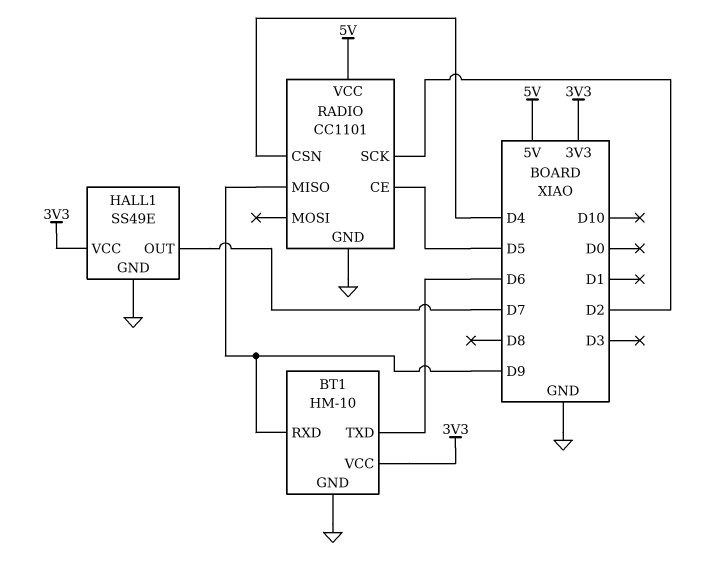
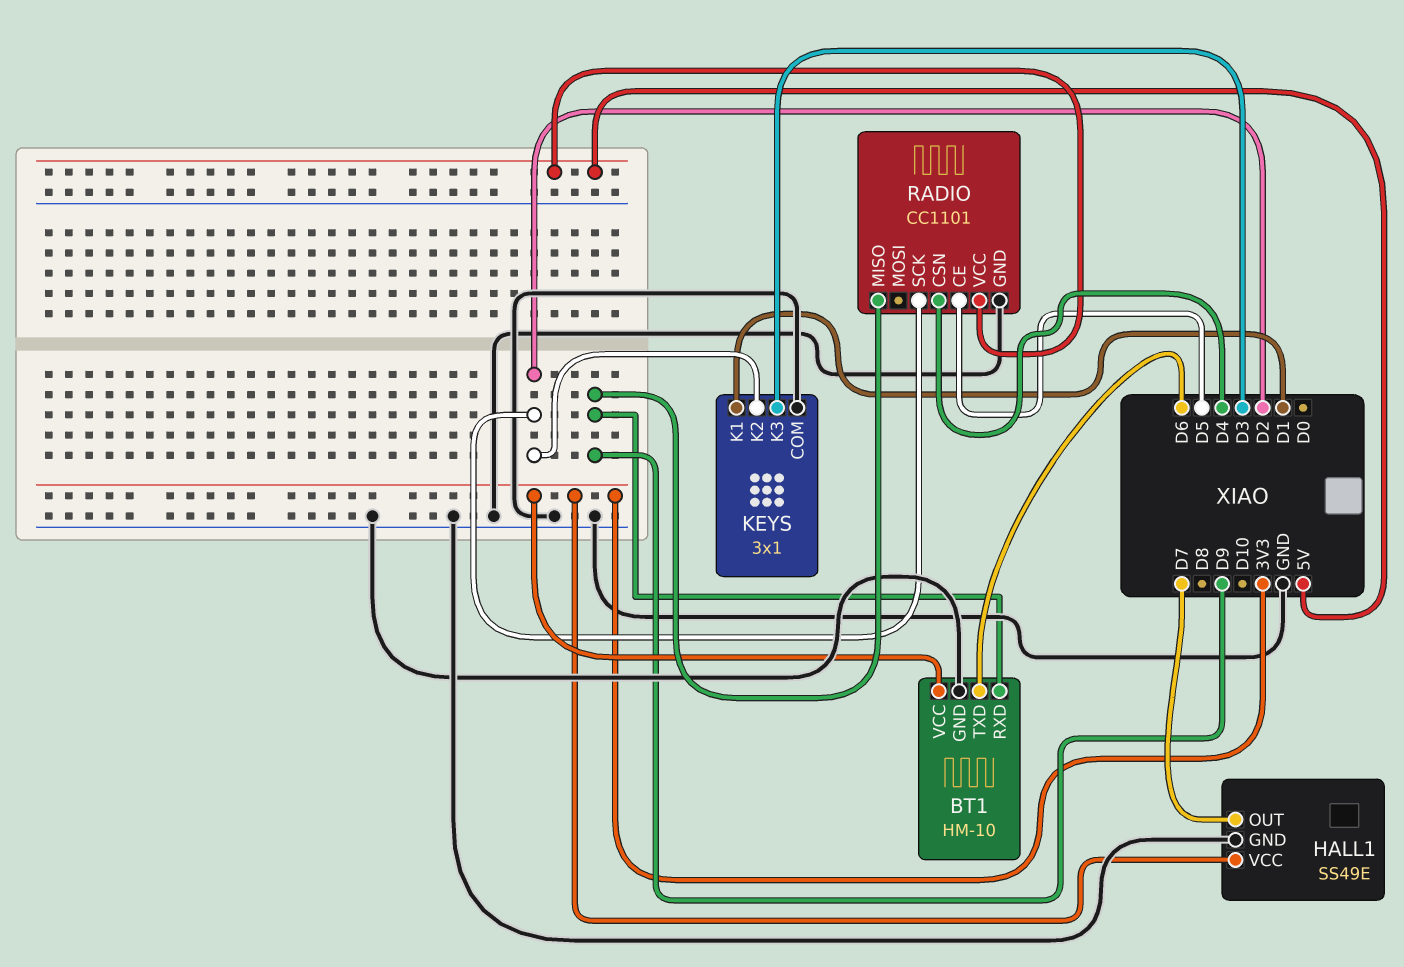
KEYS: none -> 3x1
KEYS pin COM: none -> GND
KEYS pin K1: none -> D1
KEYS pin K2: none -> D2
KEYS pin K3: none -> D3

